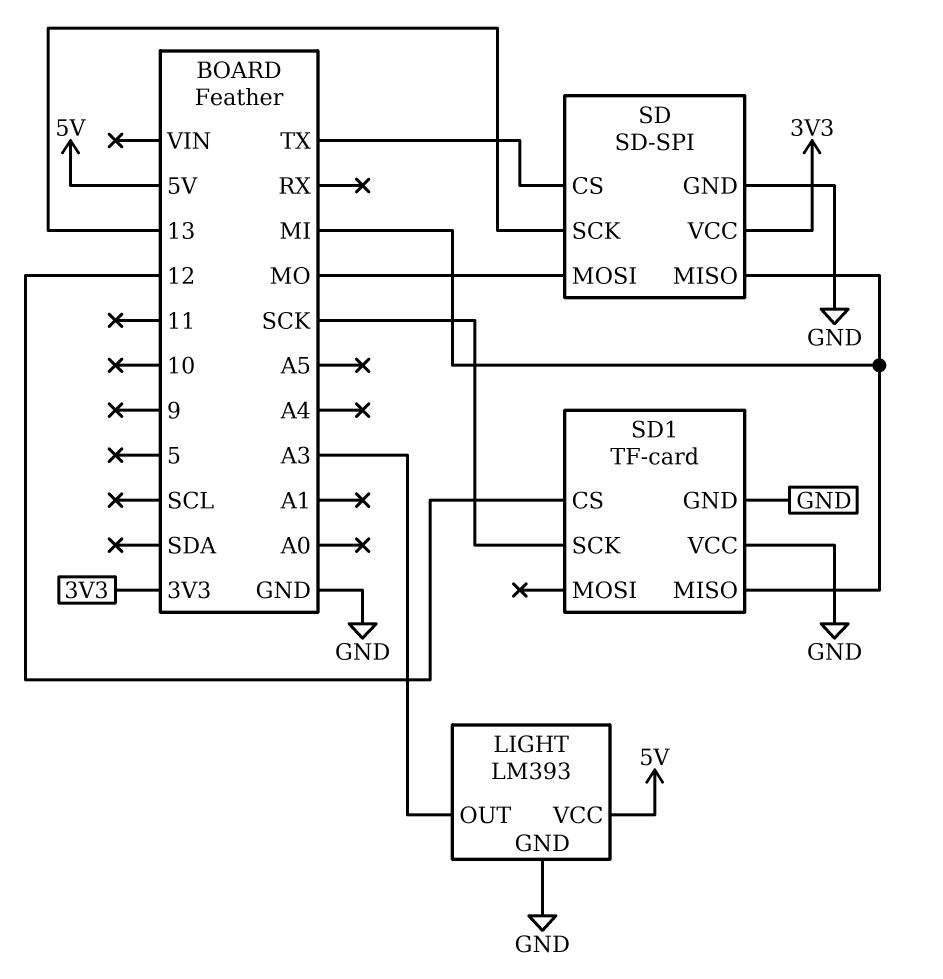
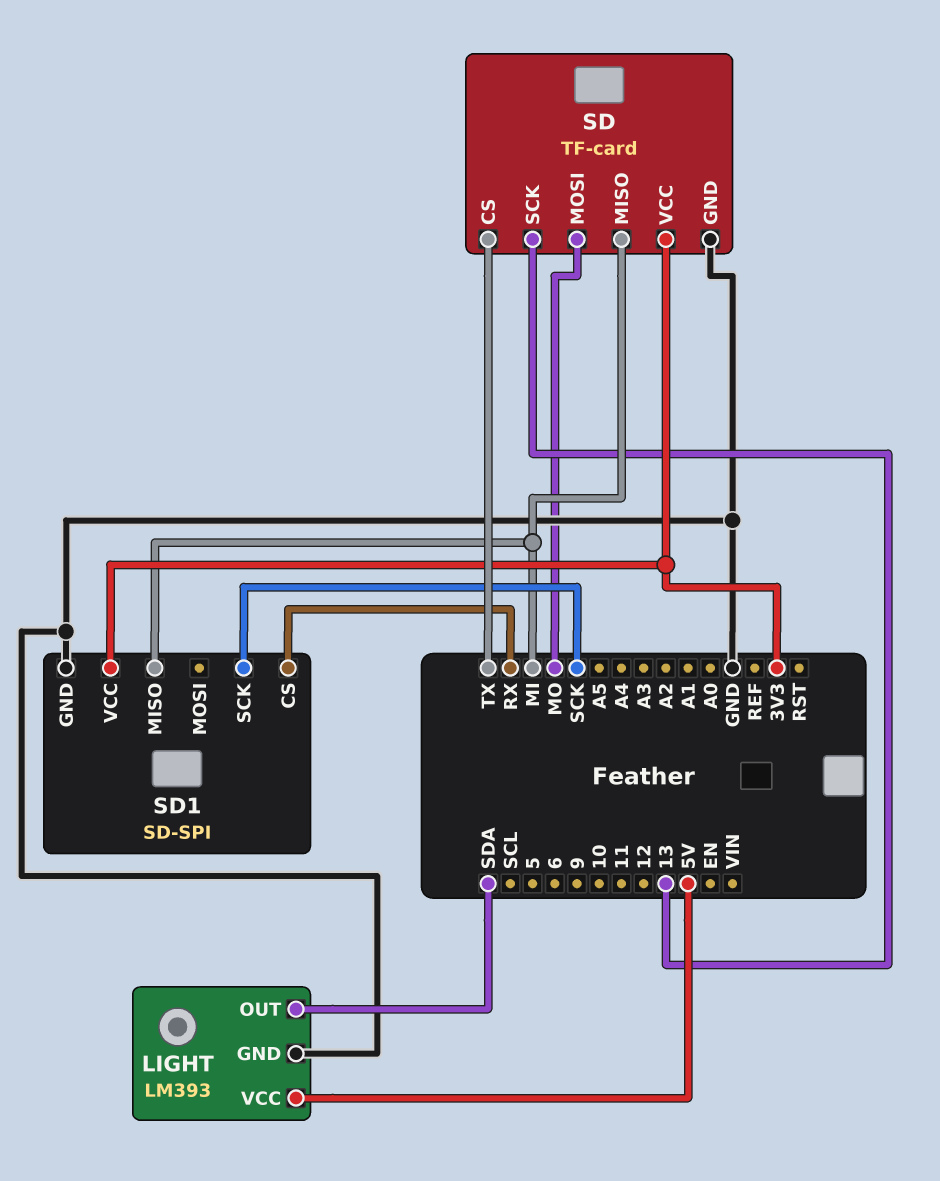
LIGHT pin OUT: A3 -> SDA
SD: SD-SPI -> TF-card
SD1: TF-card -> SD-SPI
SD1 pin CS: 12 -> RX
SD1 pin VCC: GND -> 3V3

